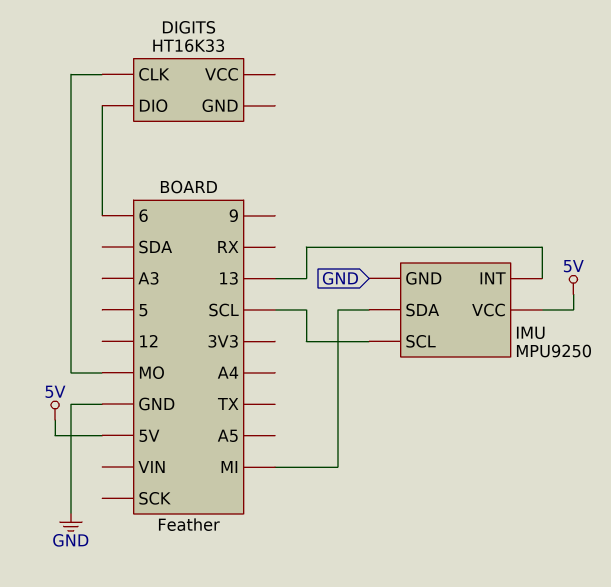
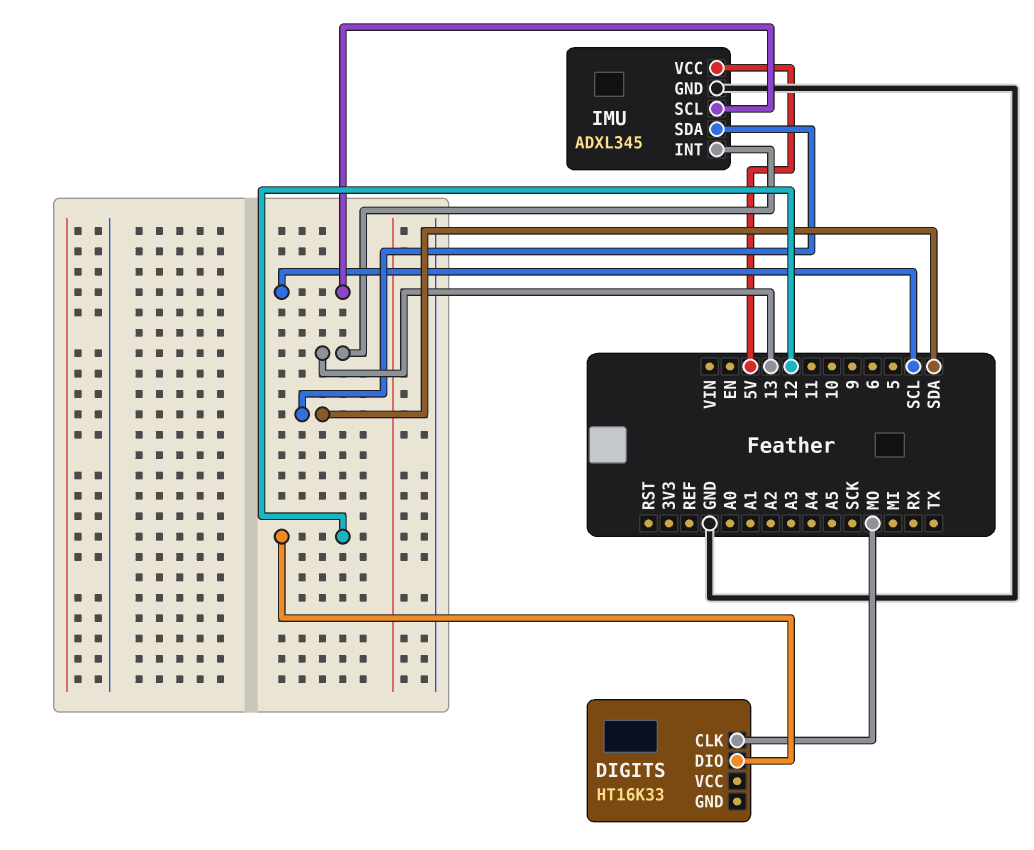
DIGITS pin DIO: 6 -> 12
IMU: MPU9250 -> ADXL345
IMU pin SDA: MI -> SDA

